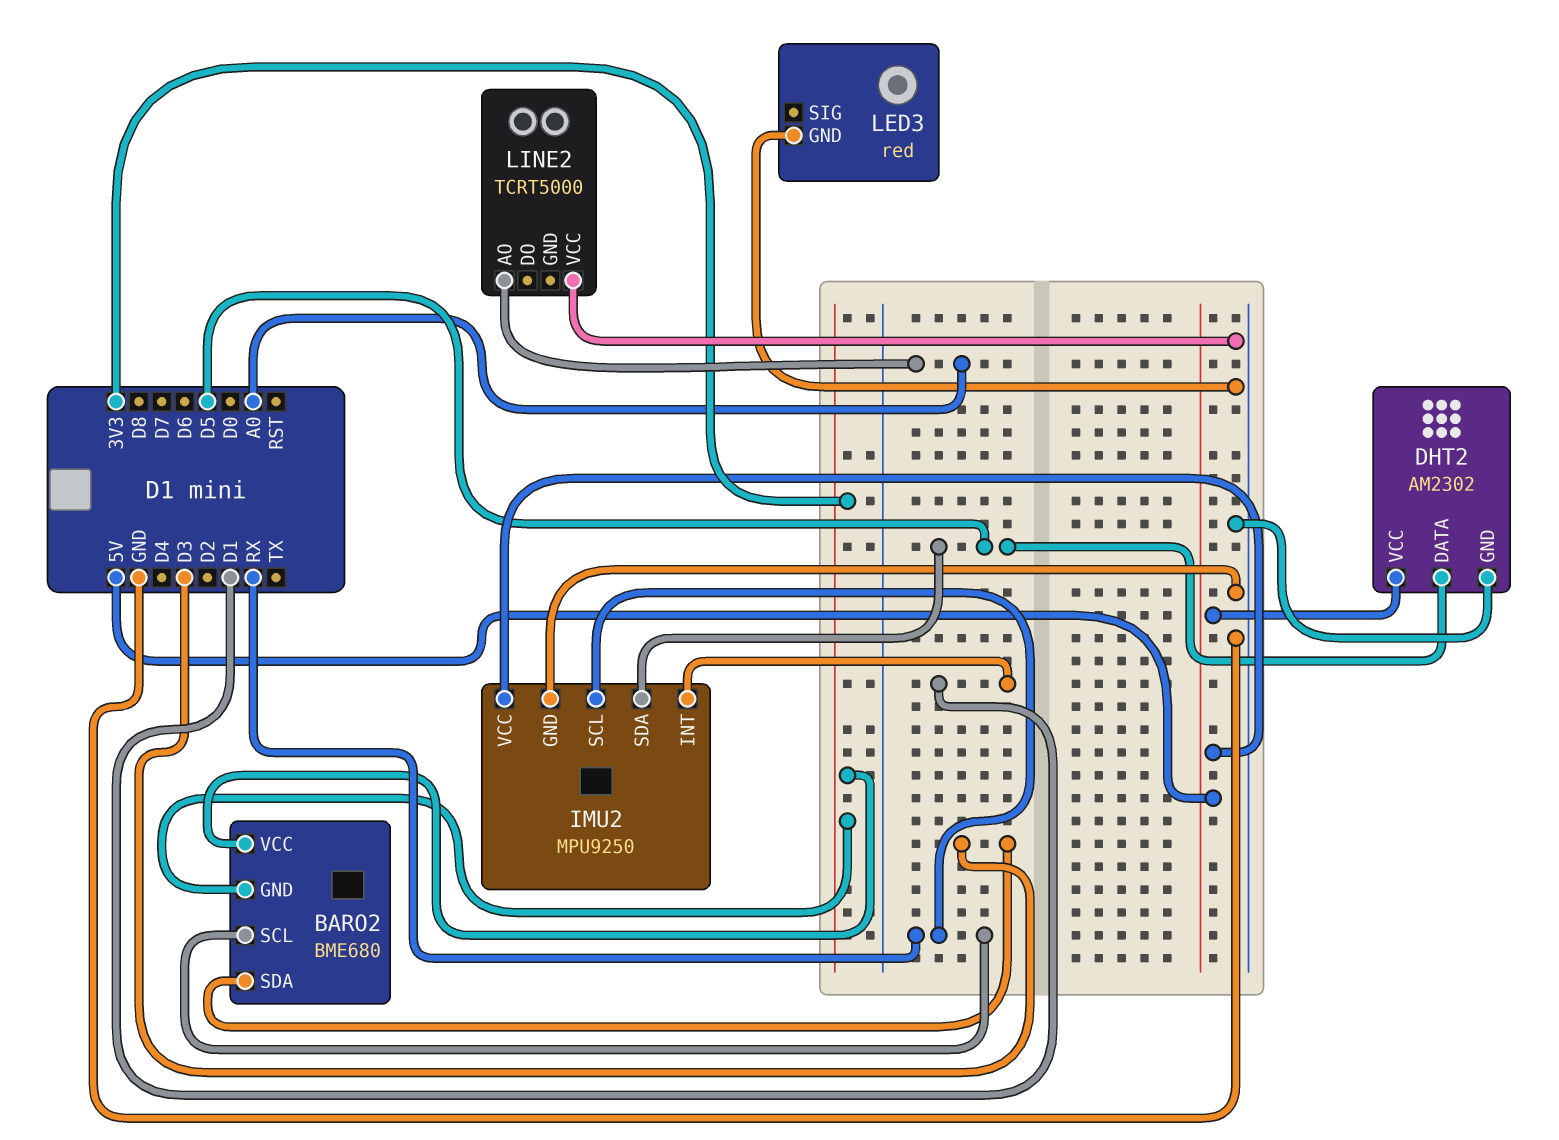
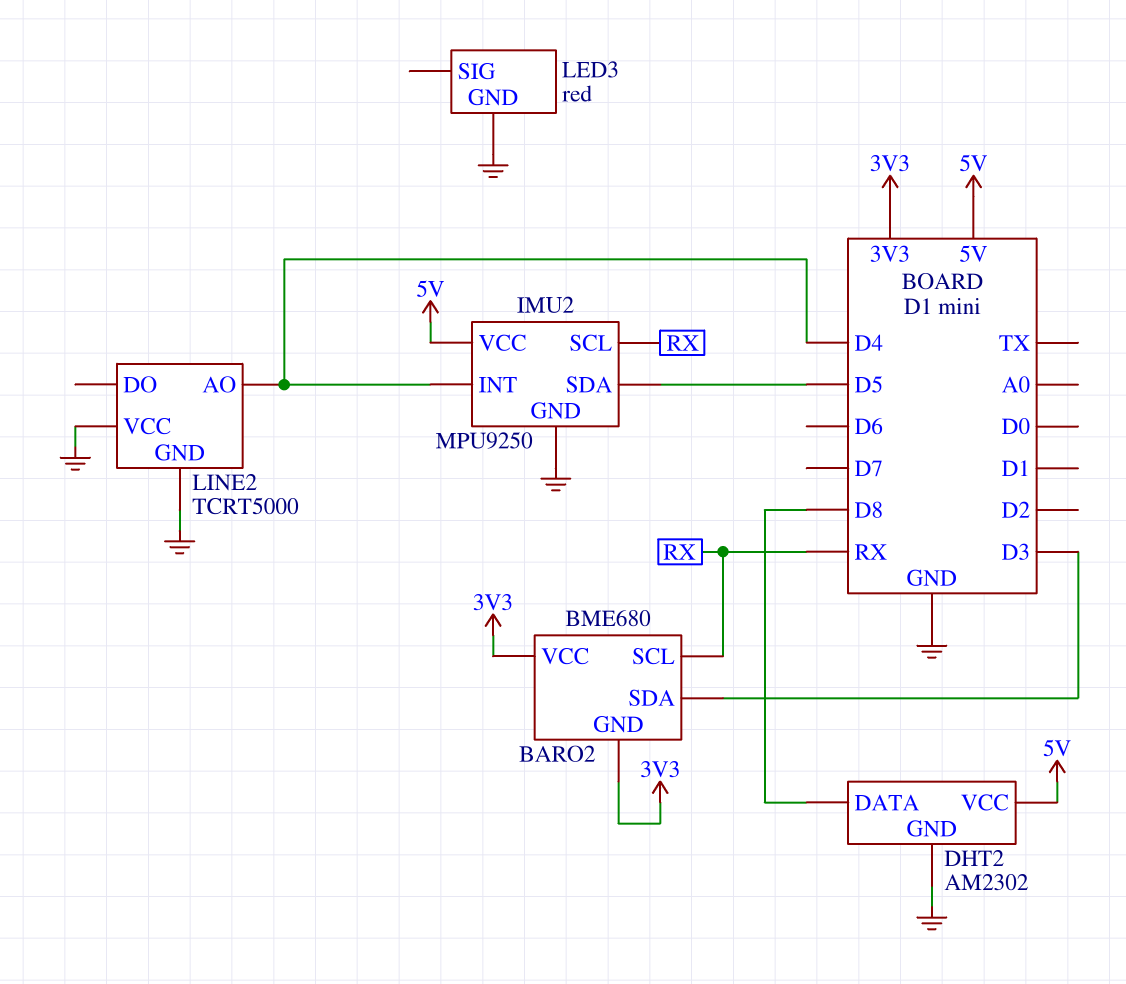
DHT2 pin DATA: D5 -> D8
IMU2 pin INT: D1 -> D4
LINE2 pin AO: A0 -> D4
LINE2 pin GND: none -> GND

